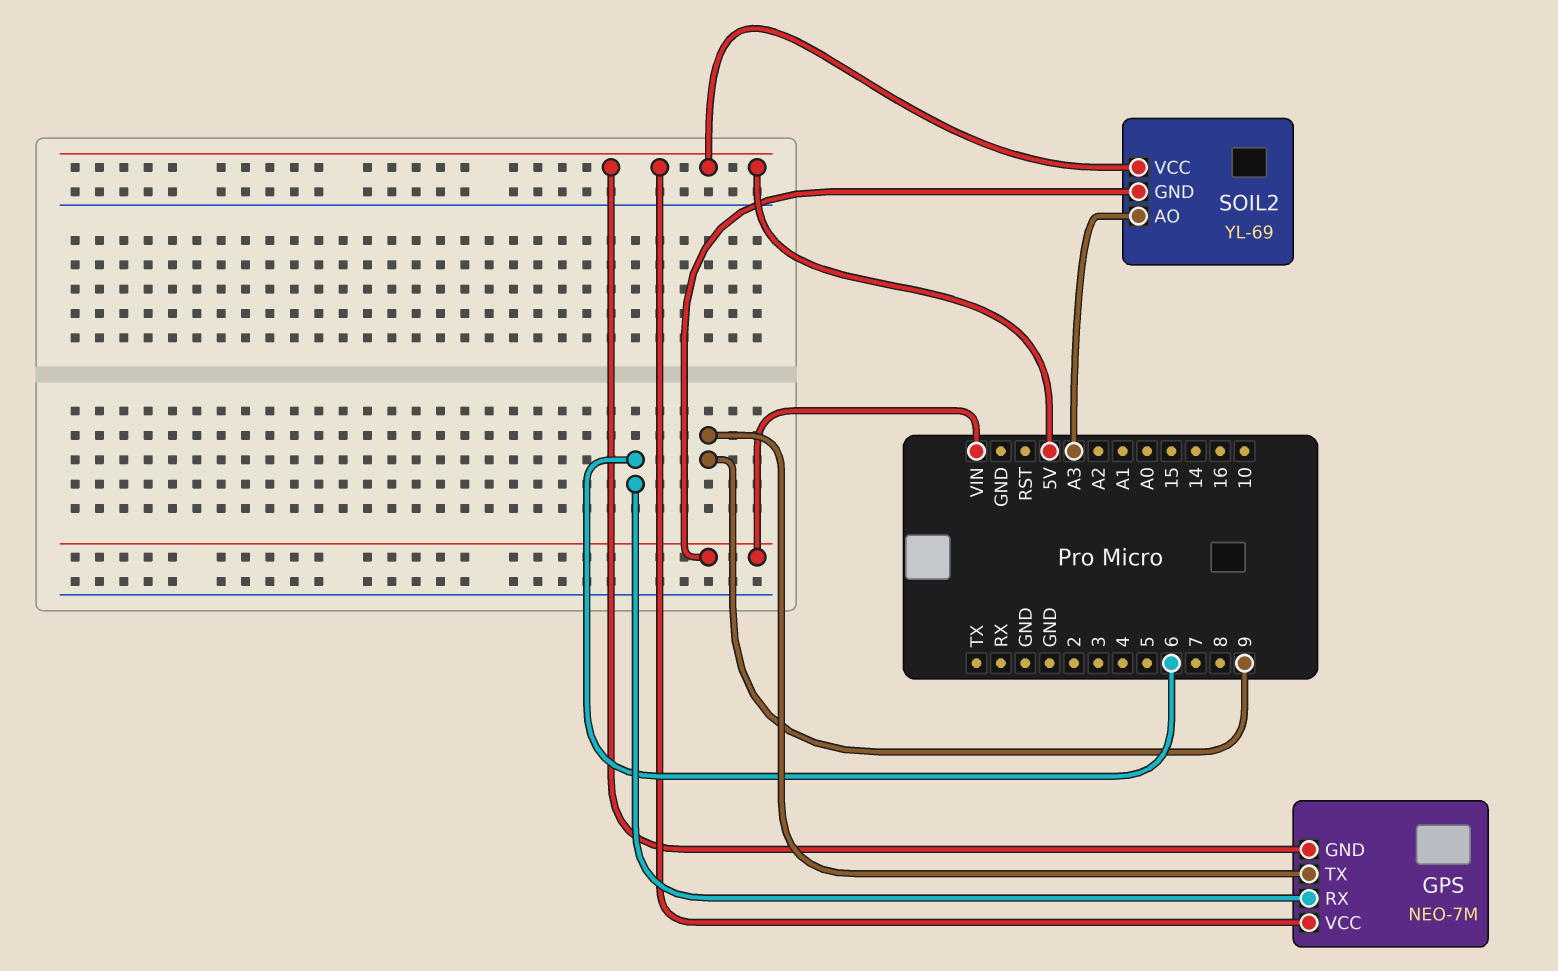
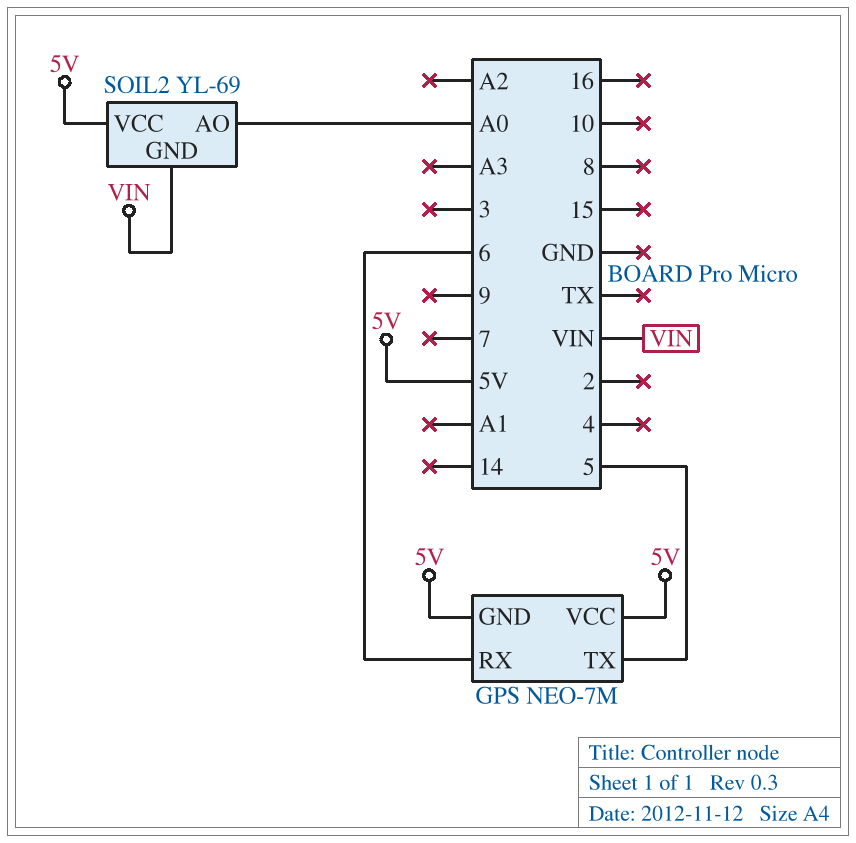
GPS pin TX: 9 -> 5
SOIL2 pin AO: A3 -> A0

